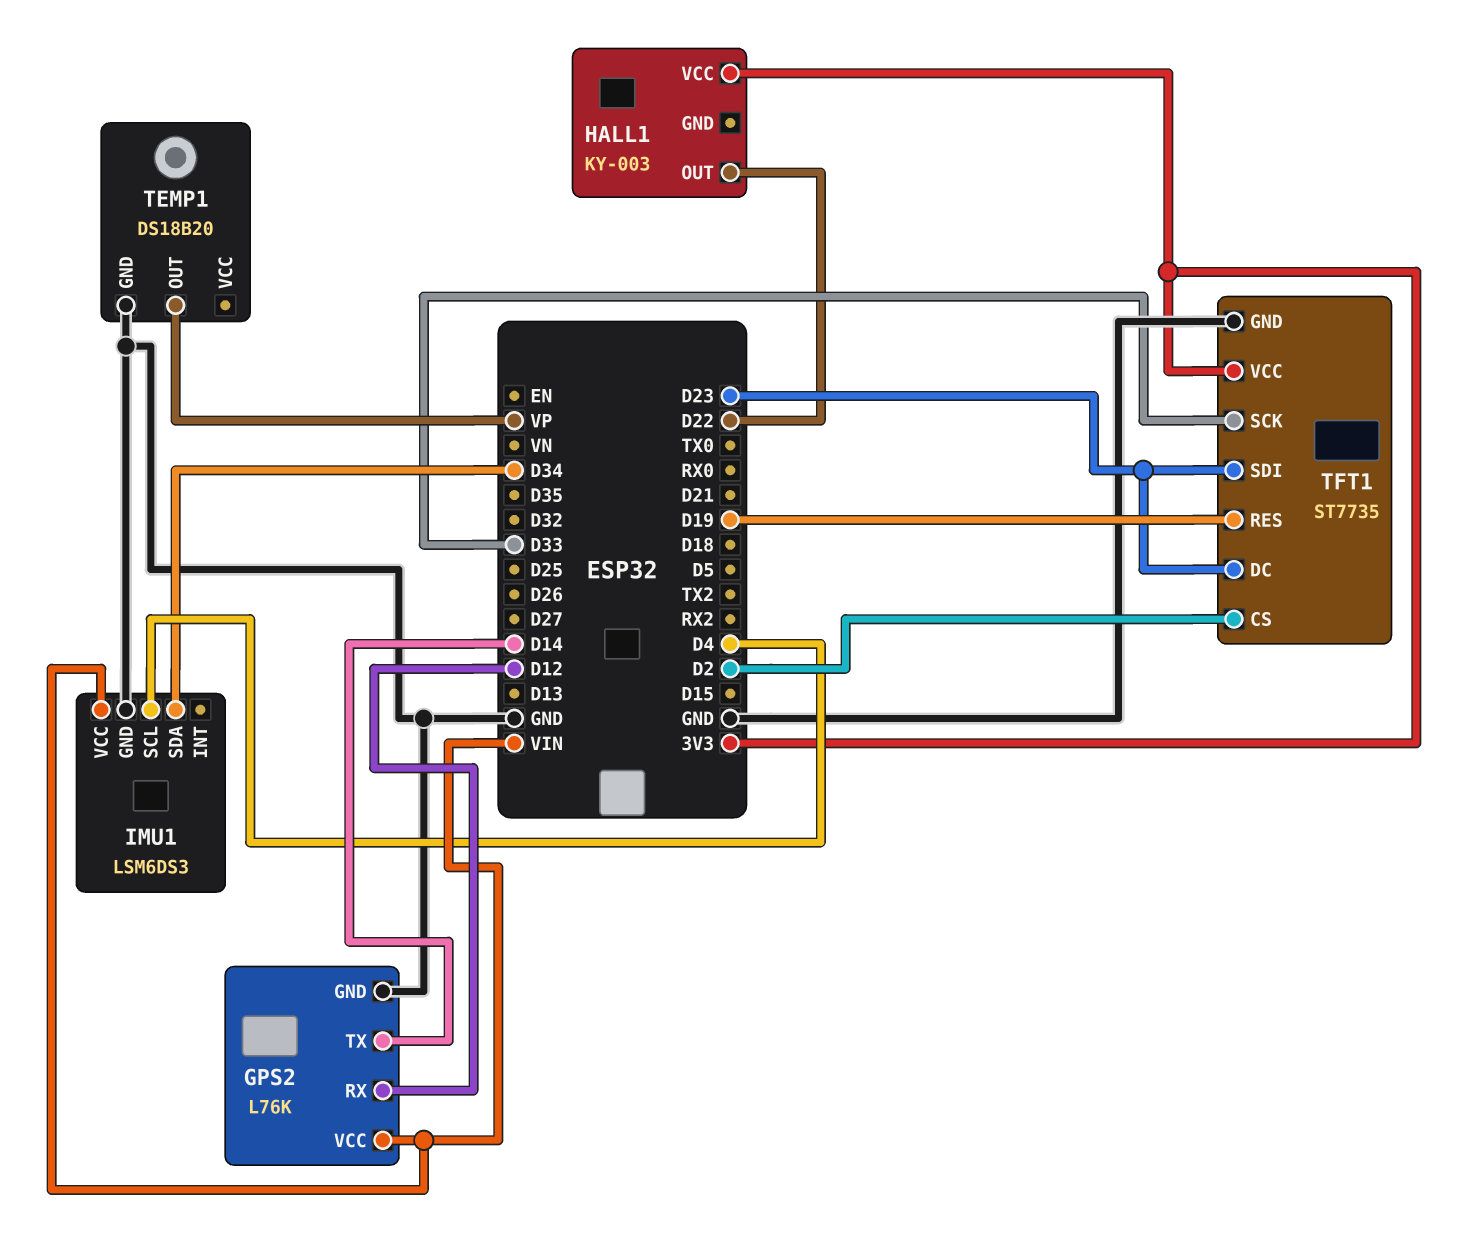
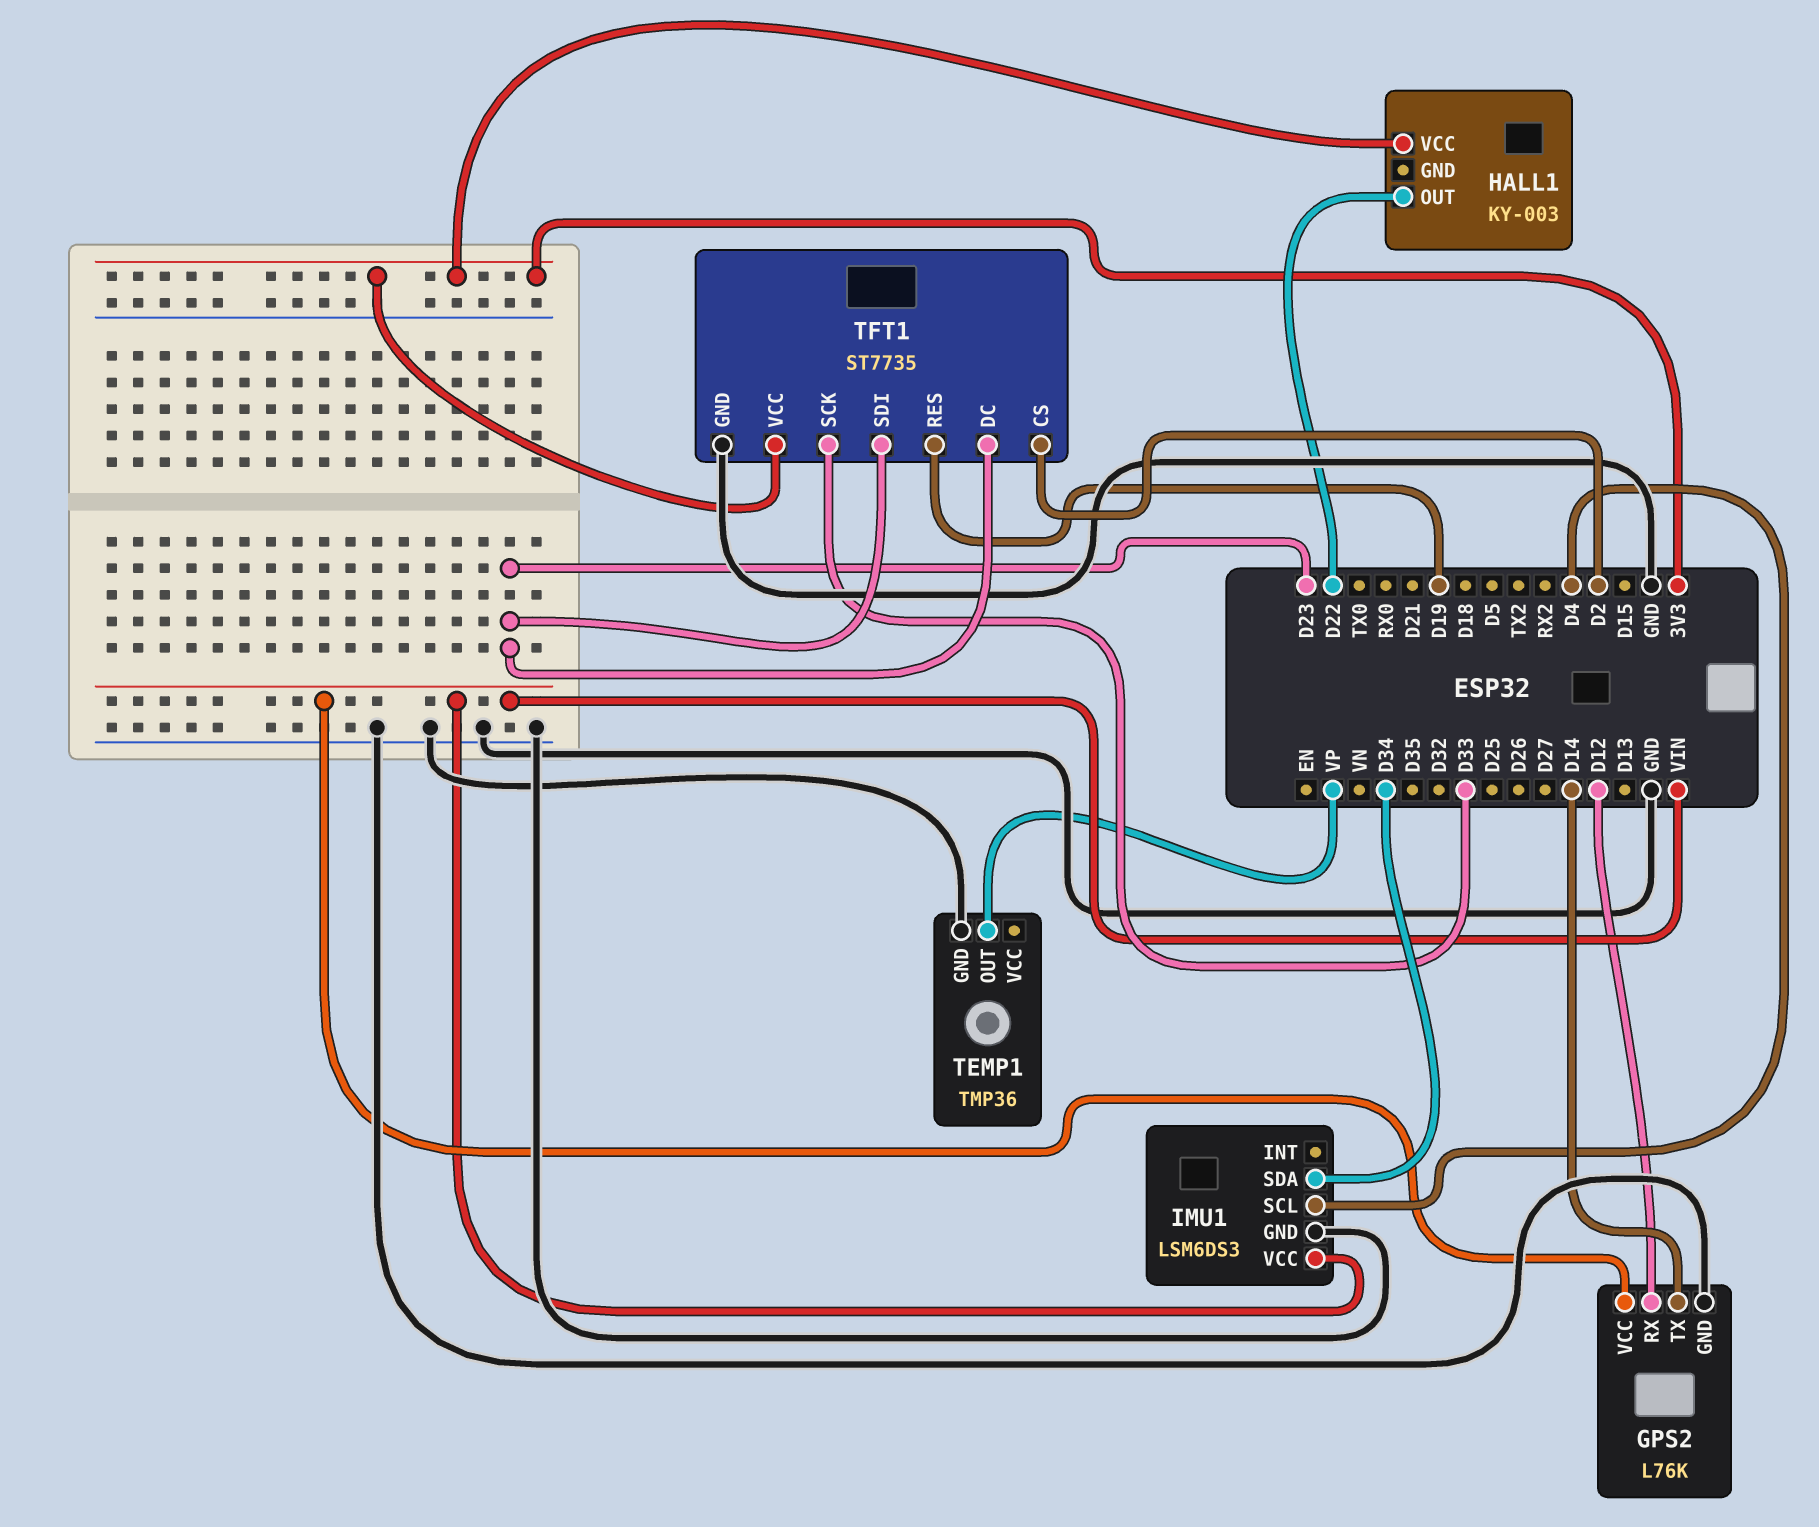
TEMP1: DS18B20 -> TMP36

